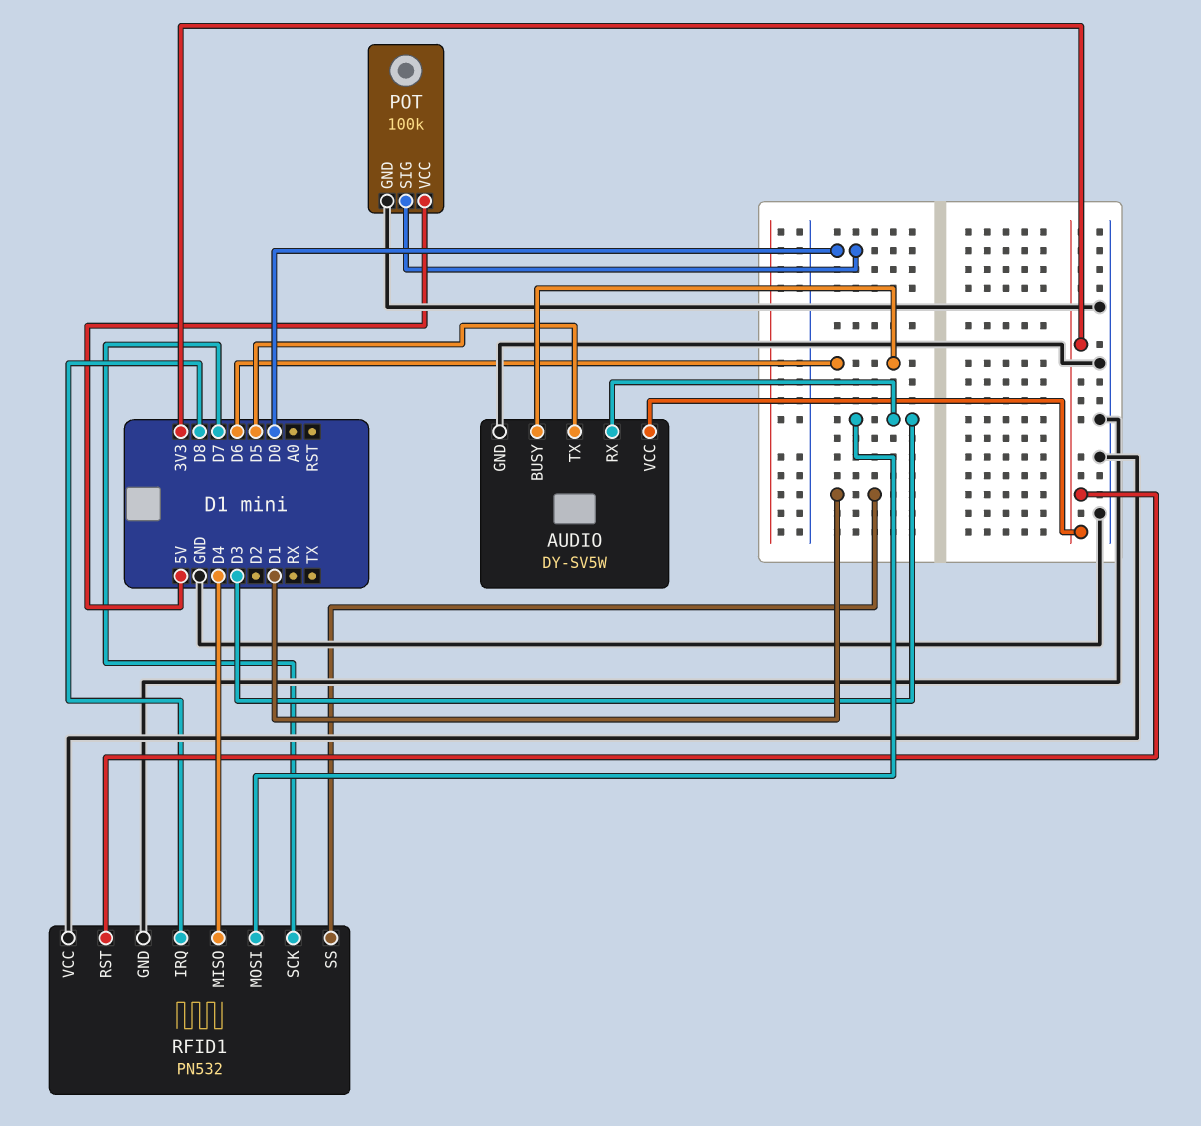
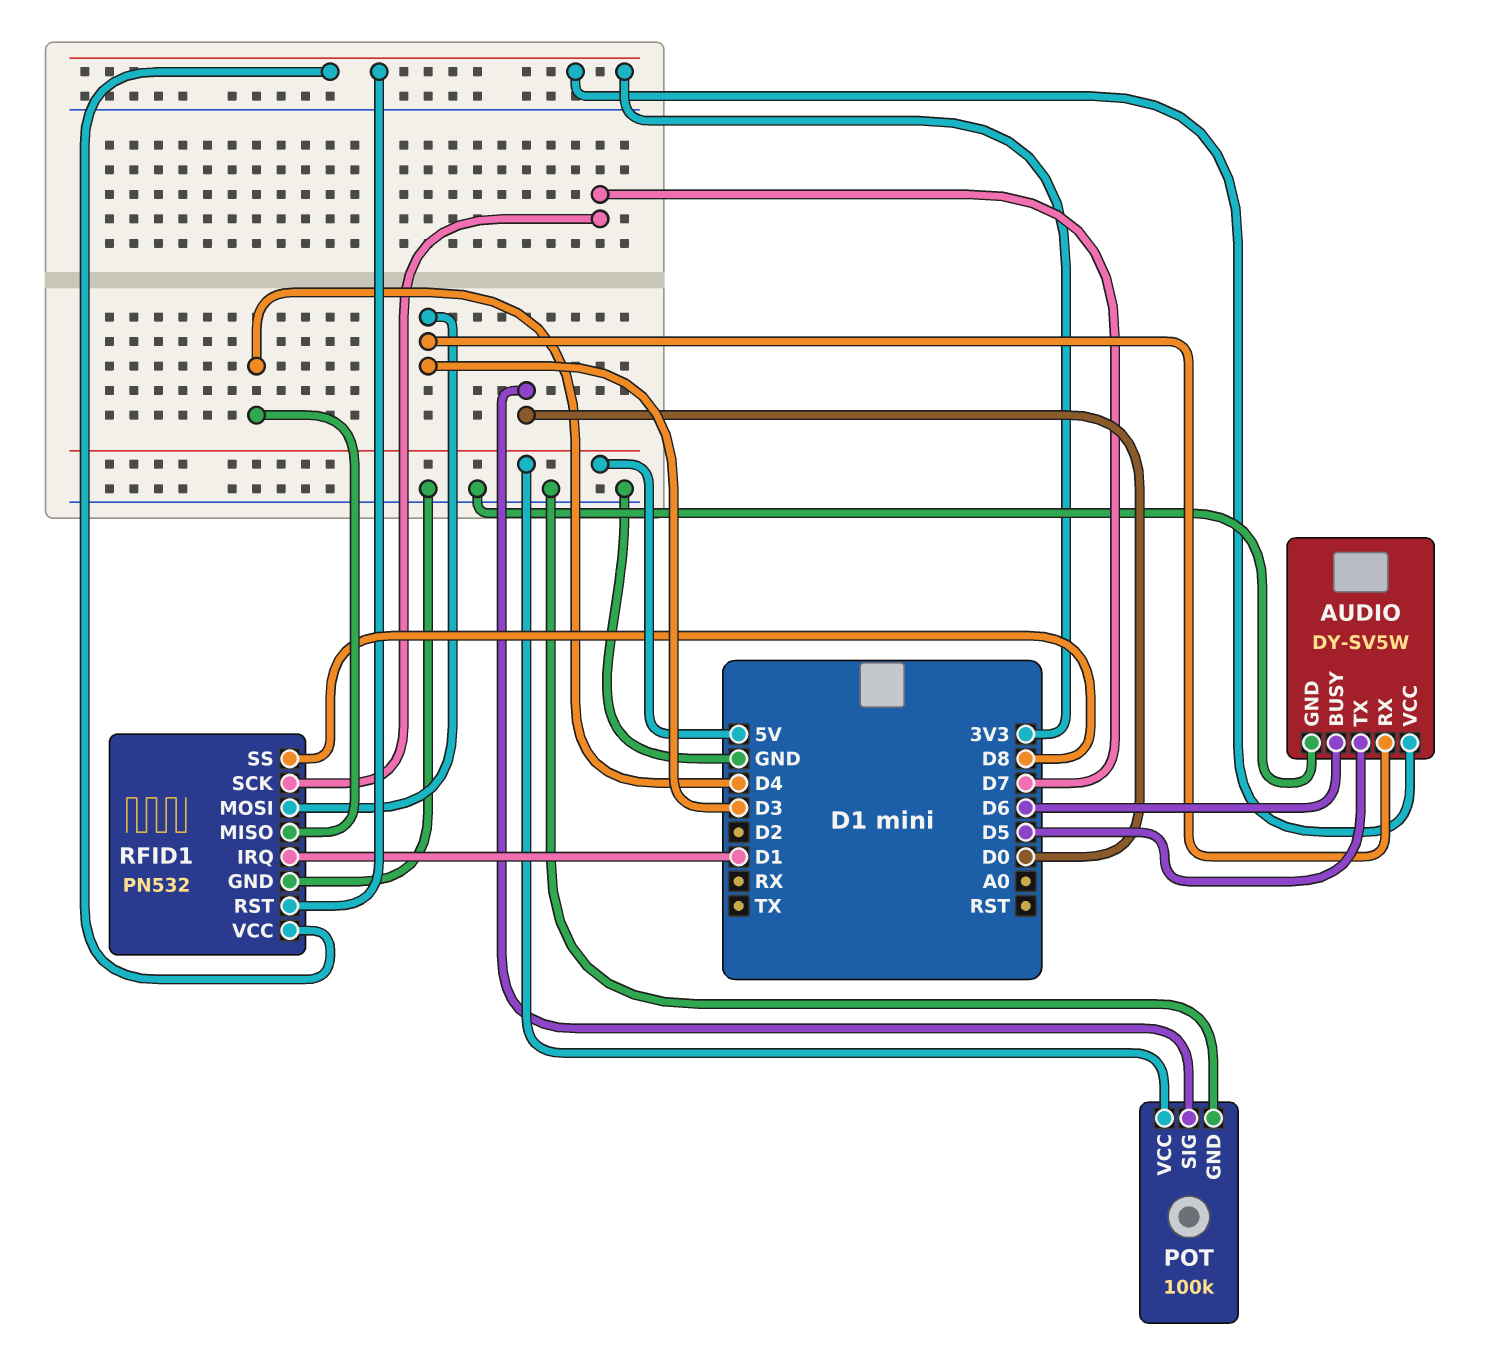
RFID1 pin IRQ: D8 -> D1
RFID1 pin SS: D1 -> D8
RFID1 pin VCC: GND -> 3V3

